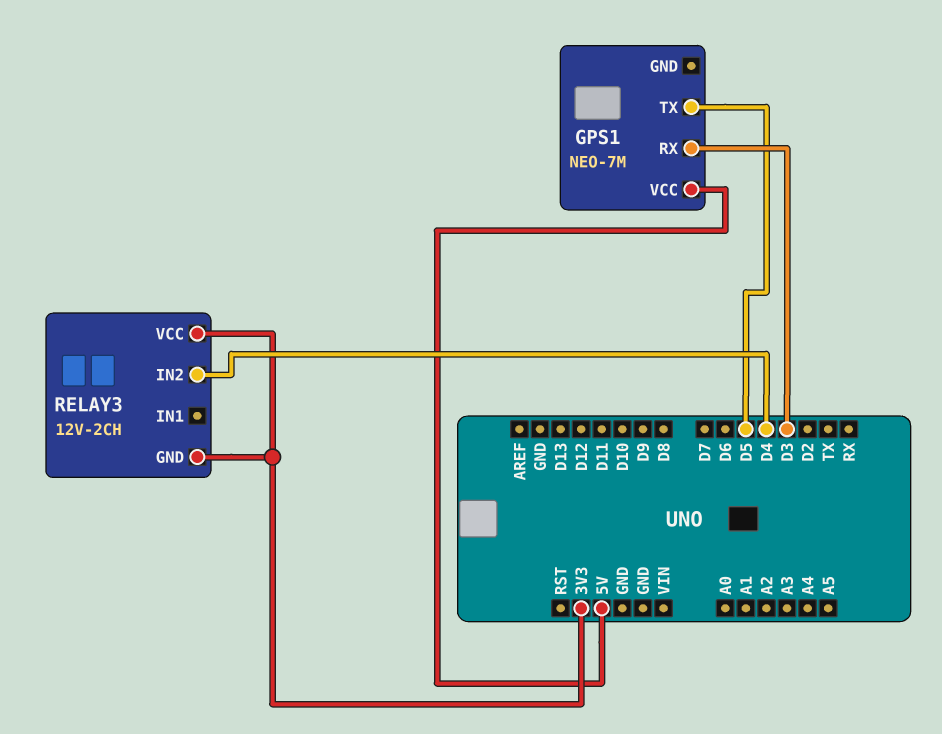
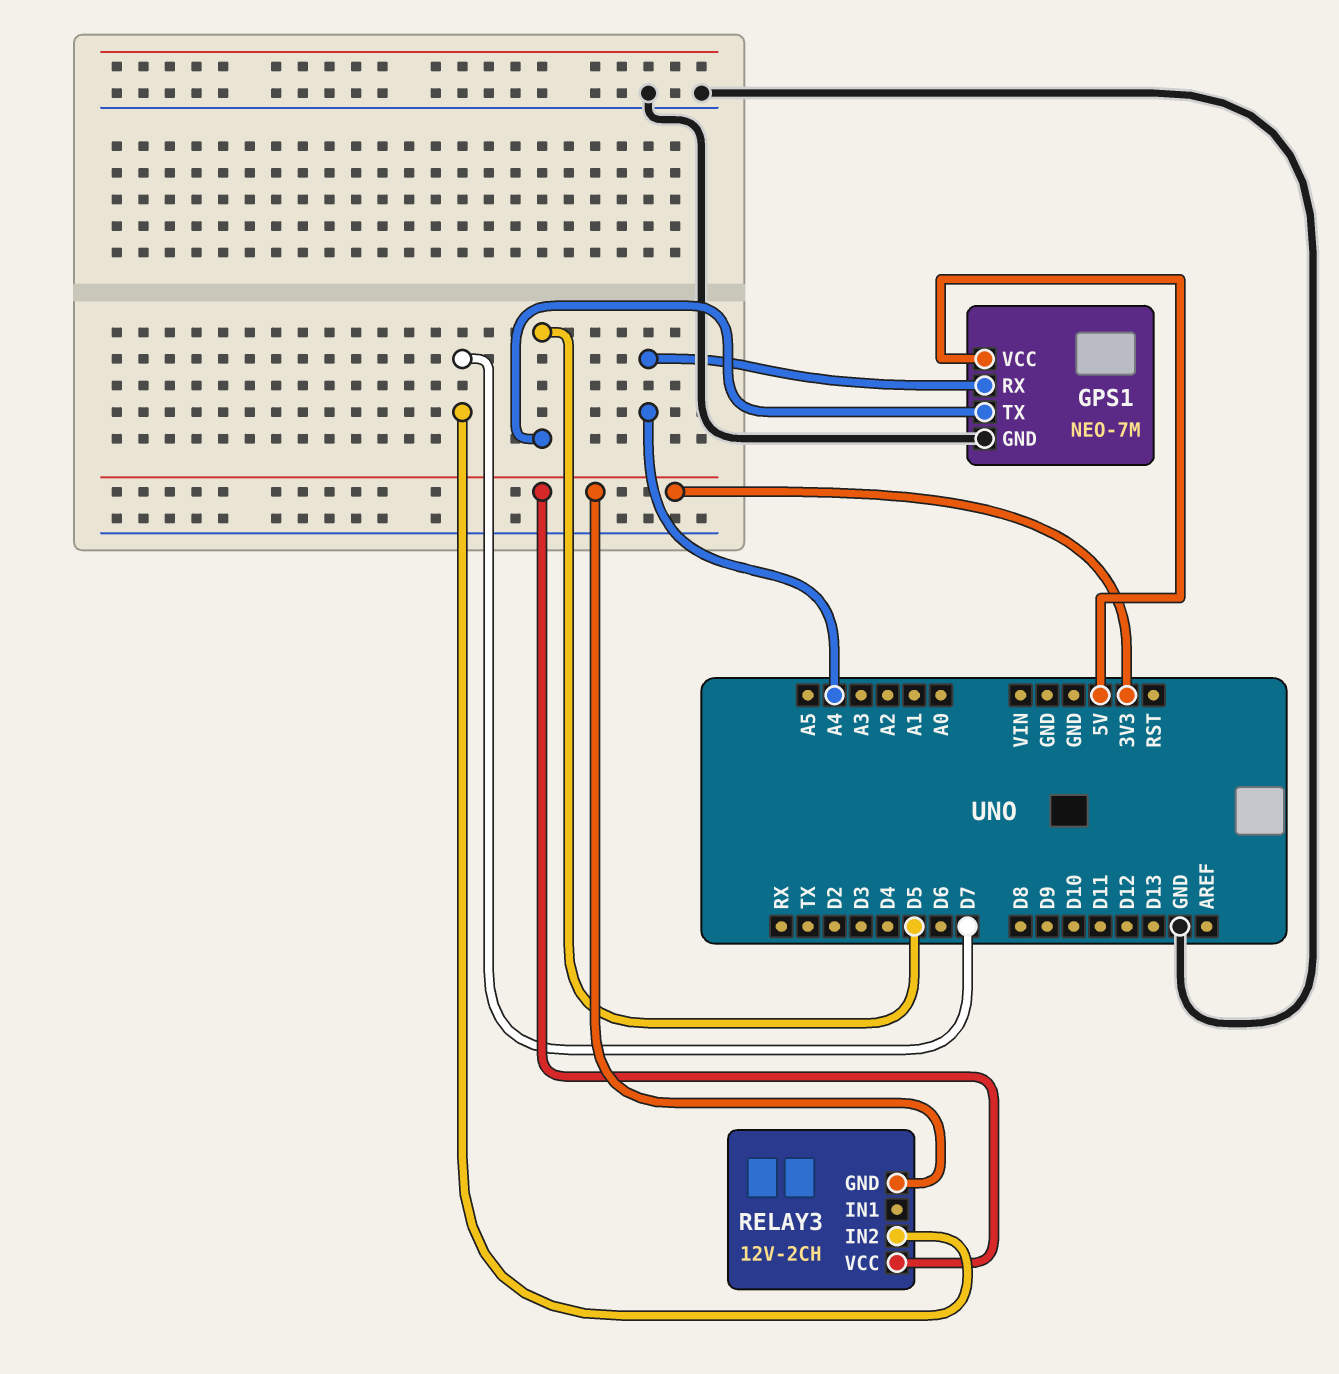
GPS1 pin GND: none -> GND
GPS1 pin RX: D3 -> A4
RELAY3 pin IN2: D4 -> D7

